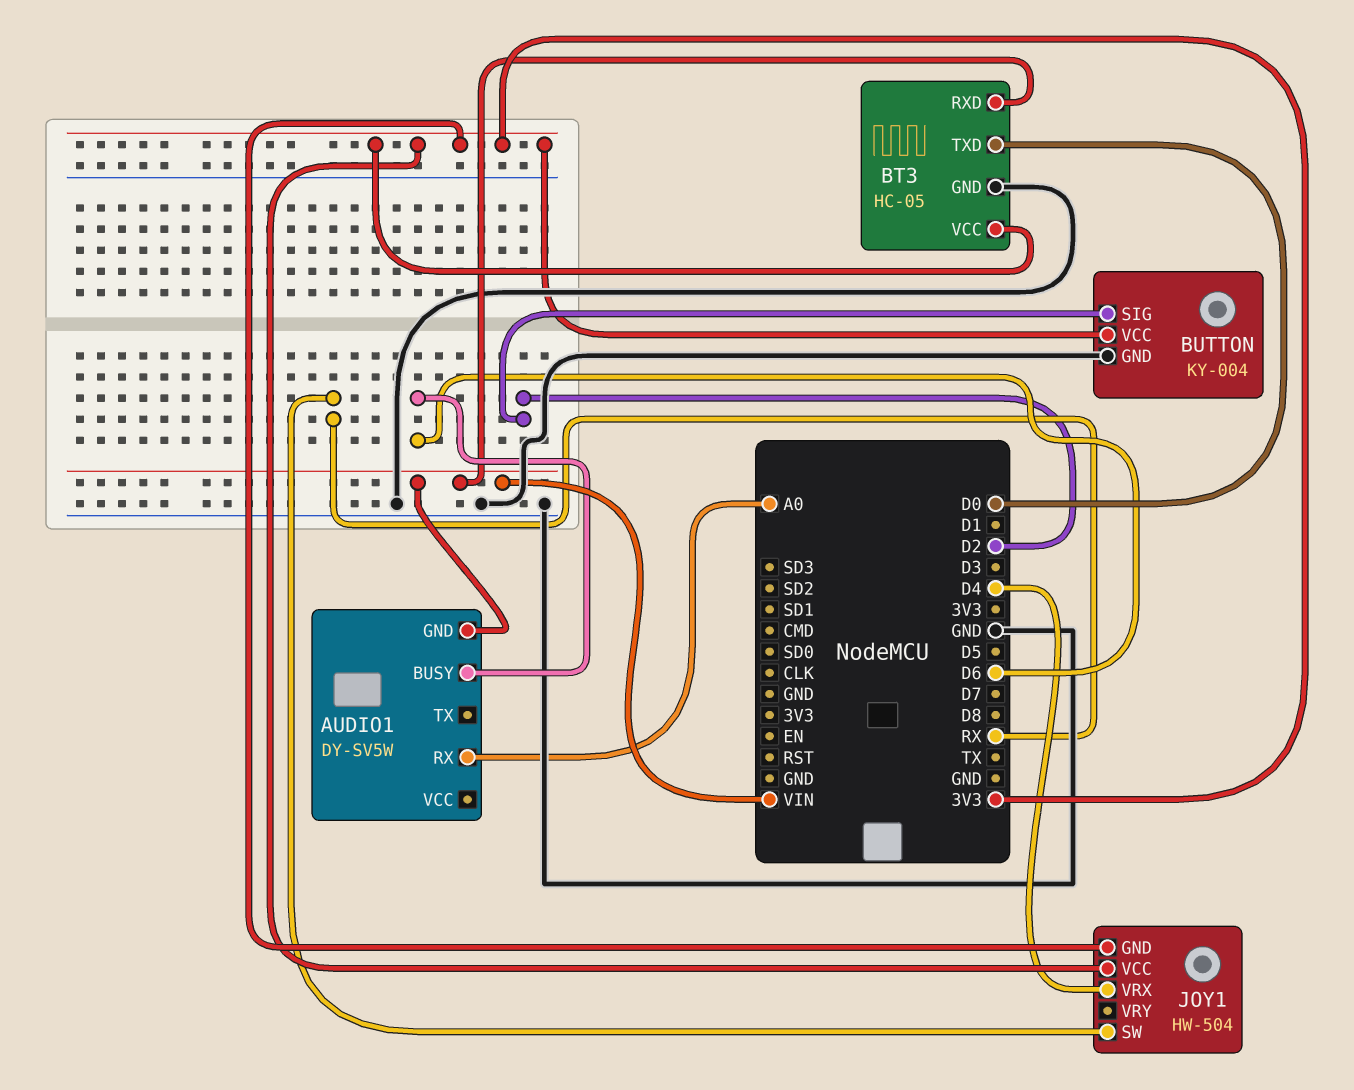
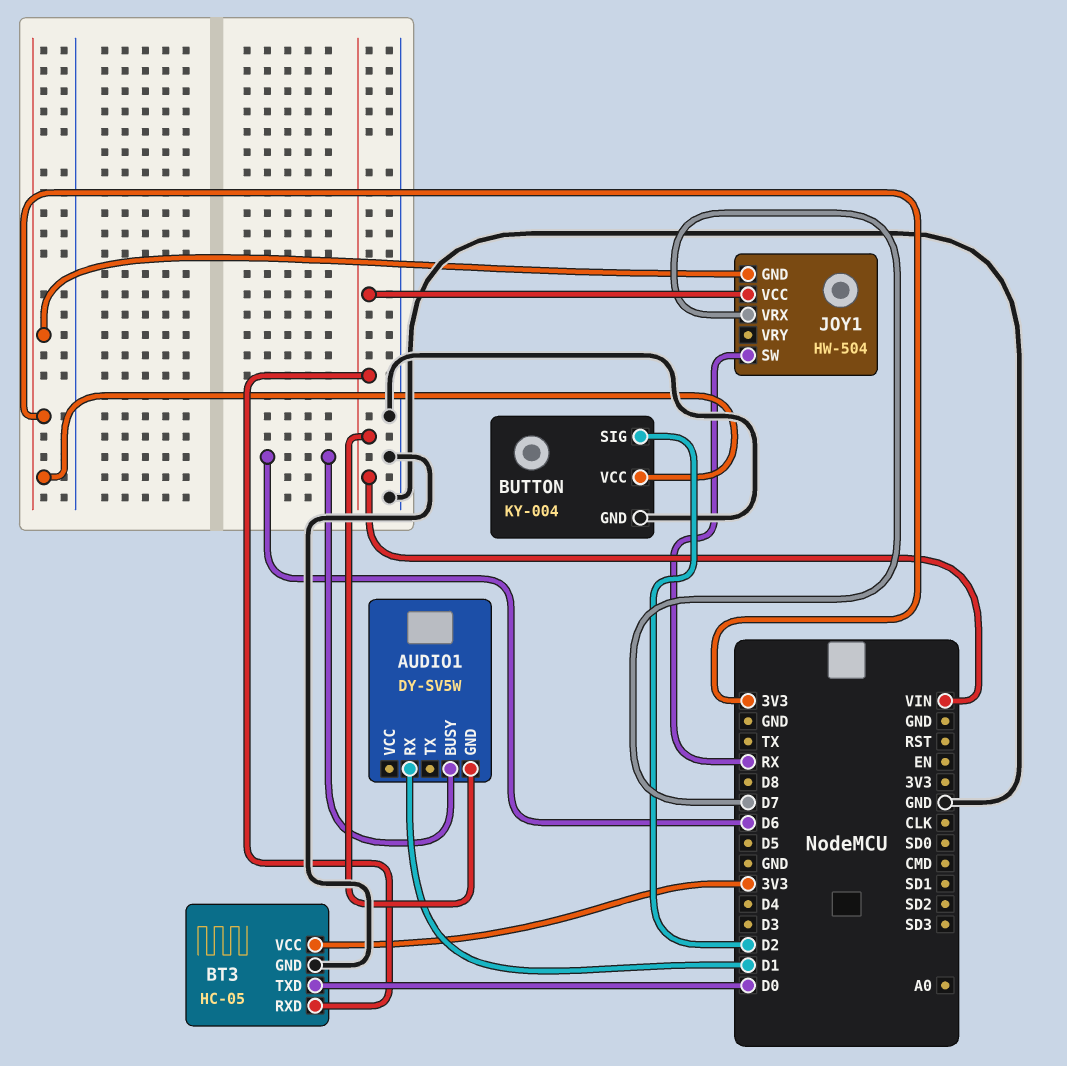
AUDIO1 pin RX: A0 -> D1
JOY1 pin VCC: 3V3 -> VIN
JOY1 pin VRX: D4 -> D7

